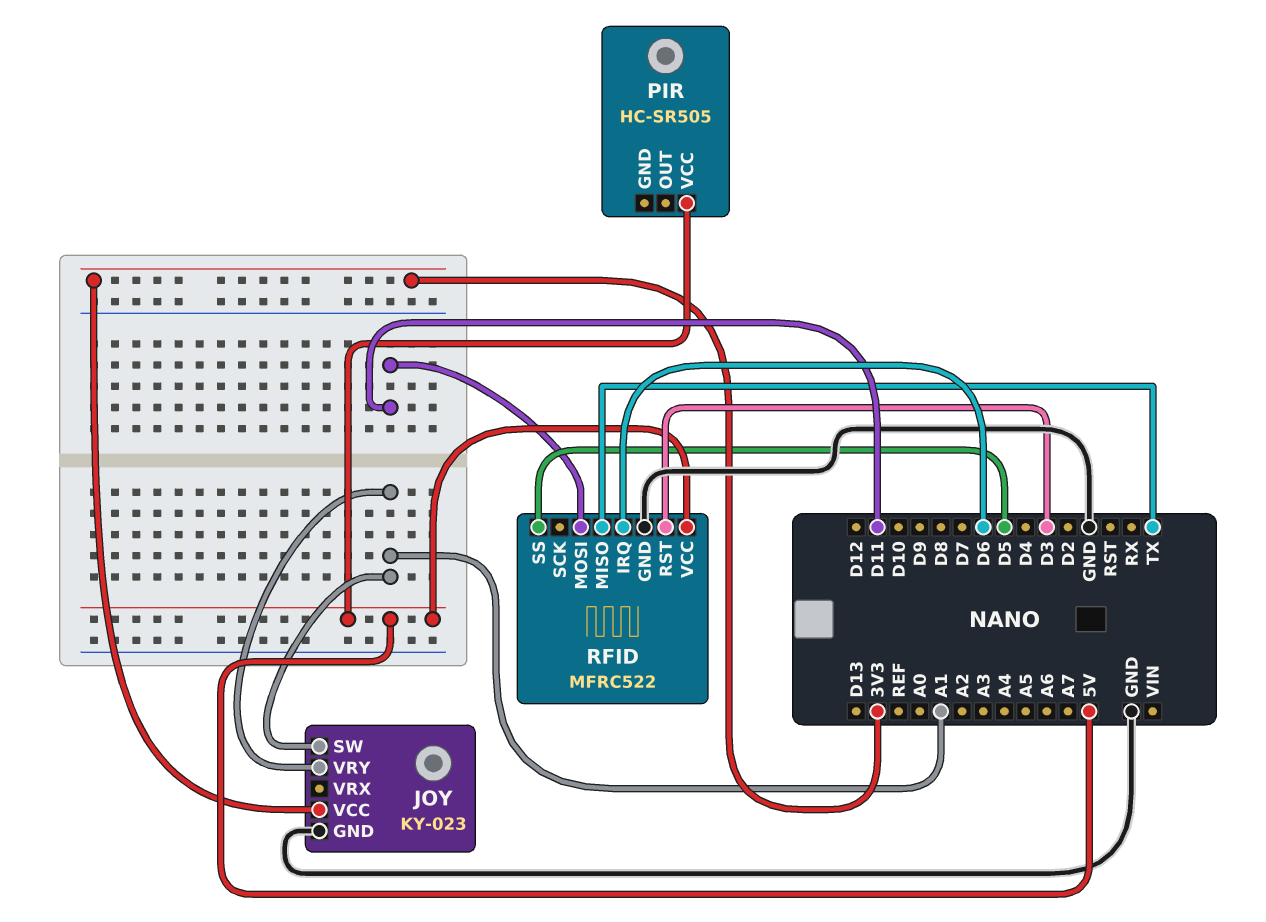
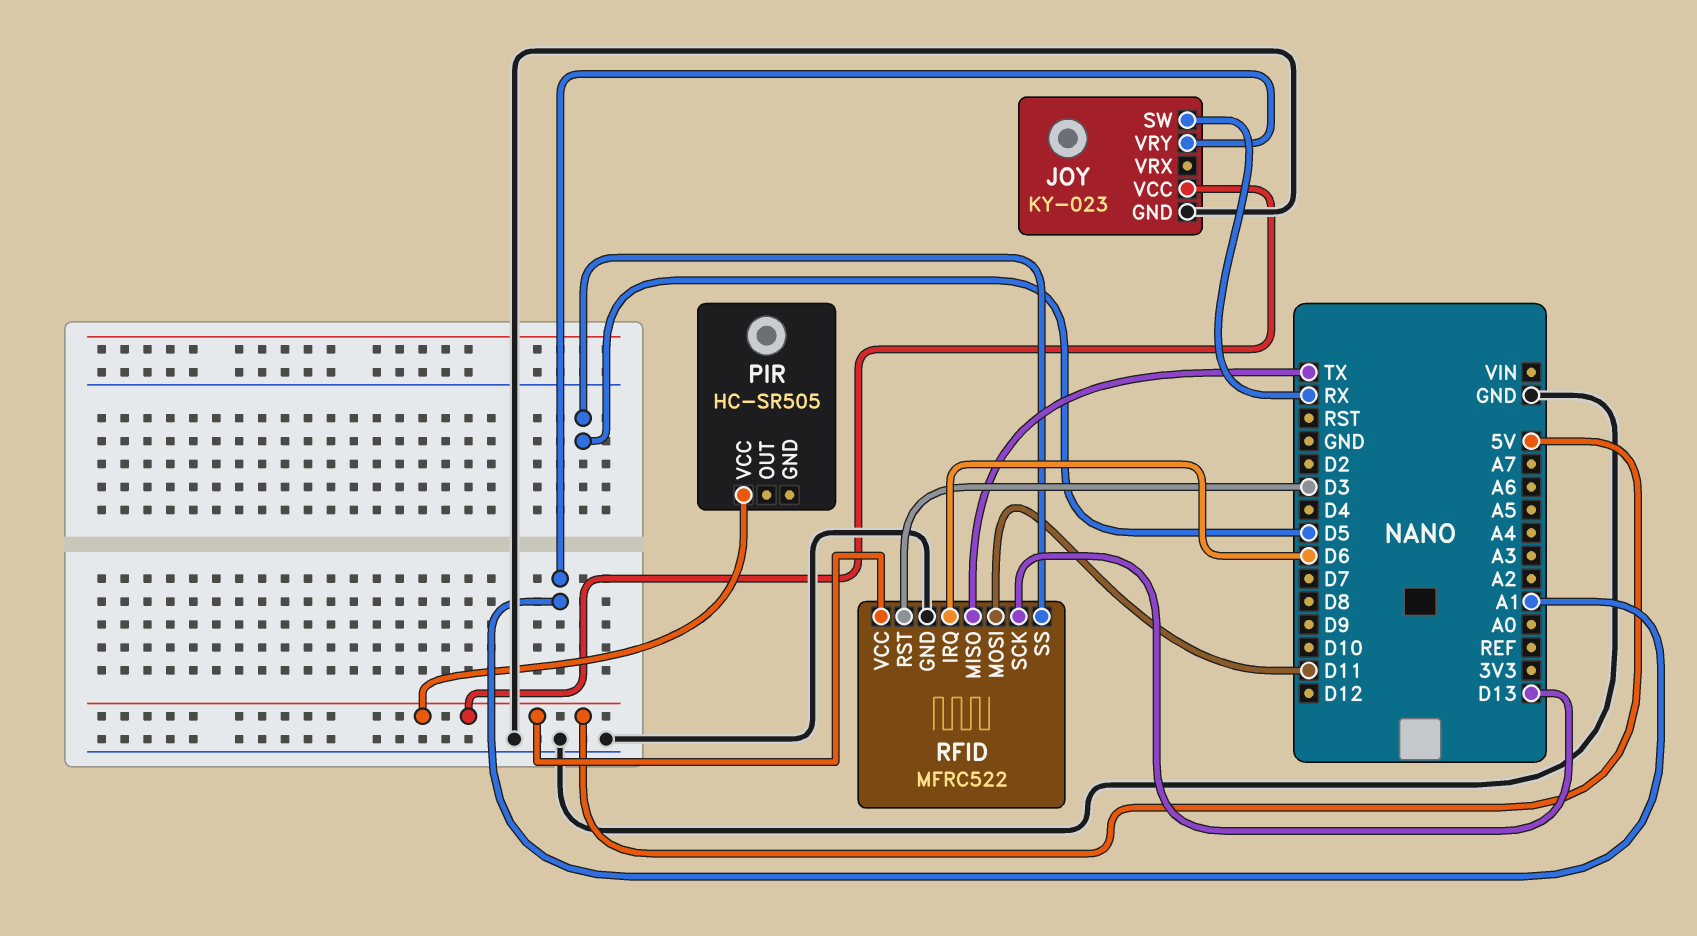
JOY pin SW: A1 -> RX
JOY pin VCC: 3V3 -> 5V
RFID pin SCK: none -> D13

